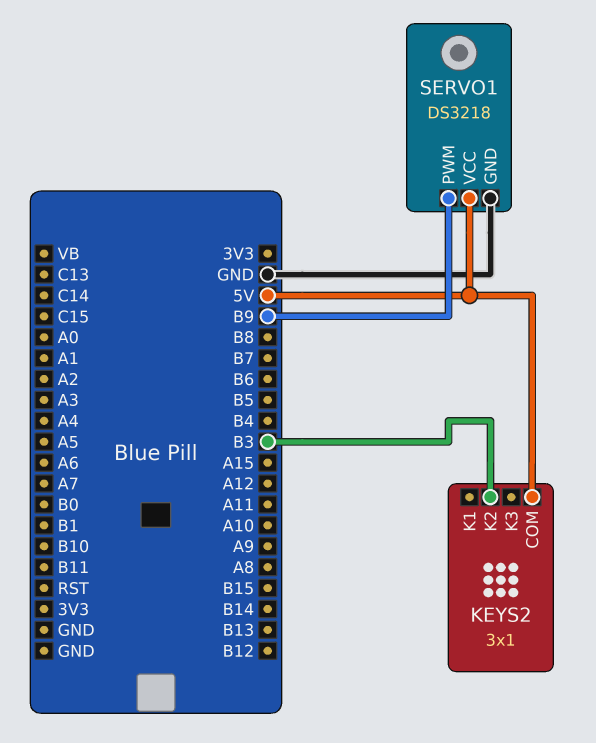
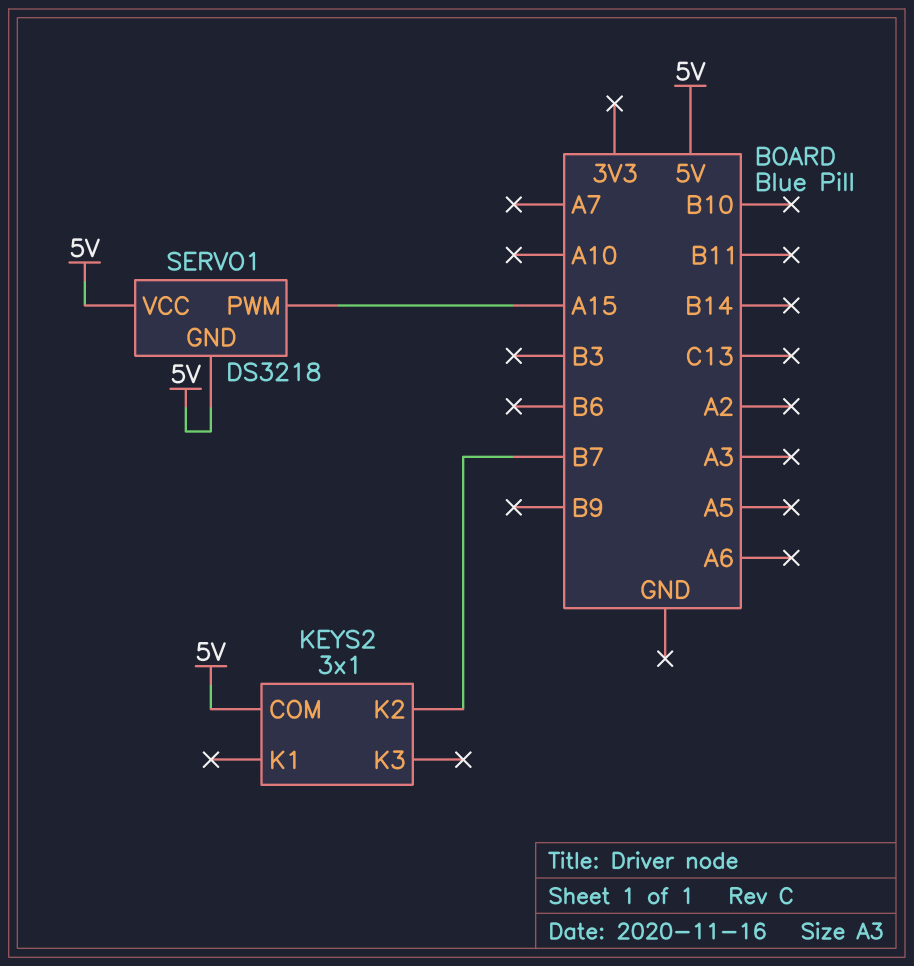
KEYS2 pin K2: B3 -> B7
SERVO1 pin GND: GND -> 5V
SERVO1 pin PWM: B9 -> A15

